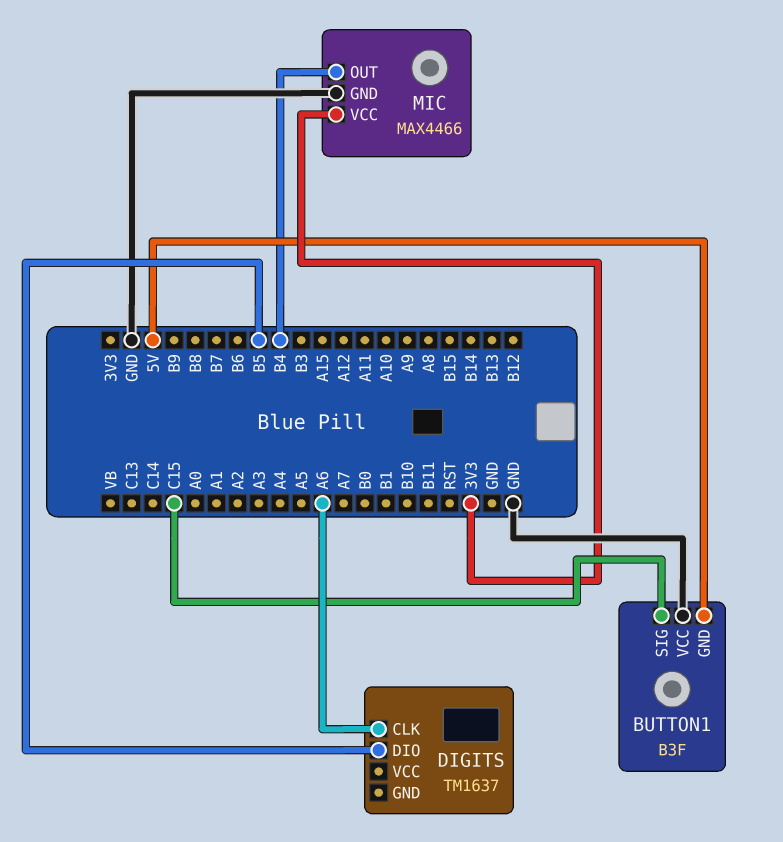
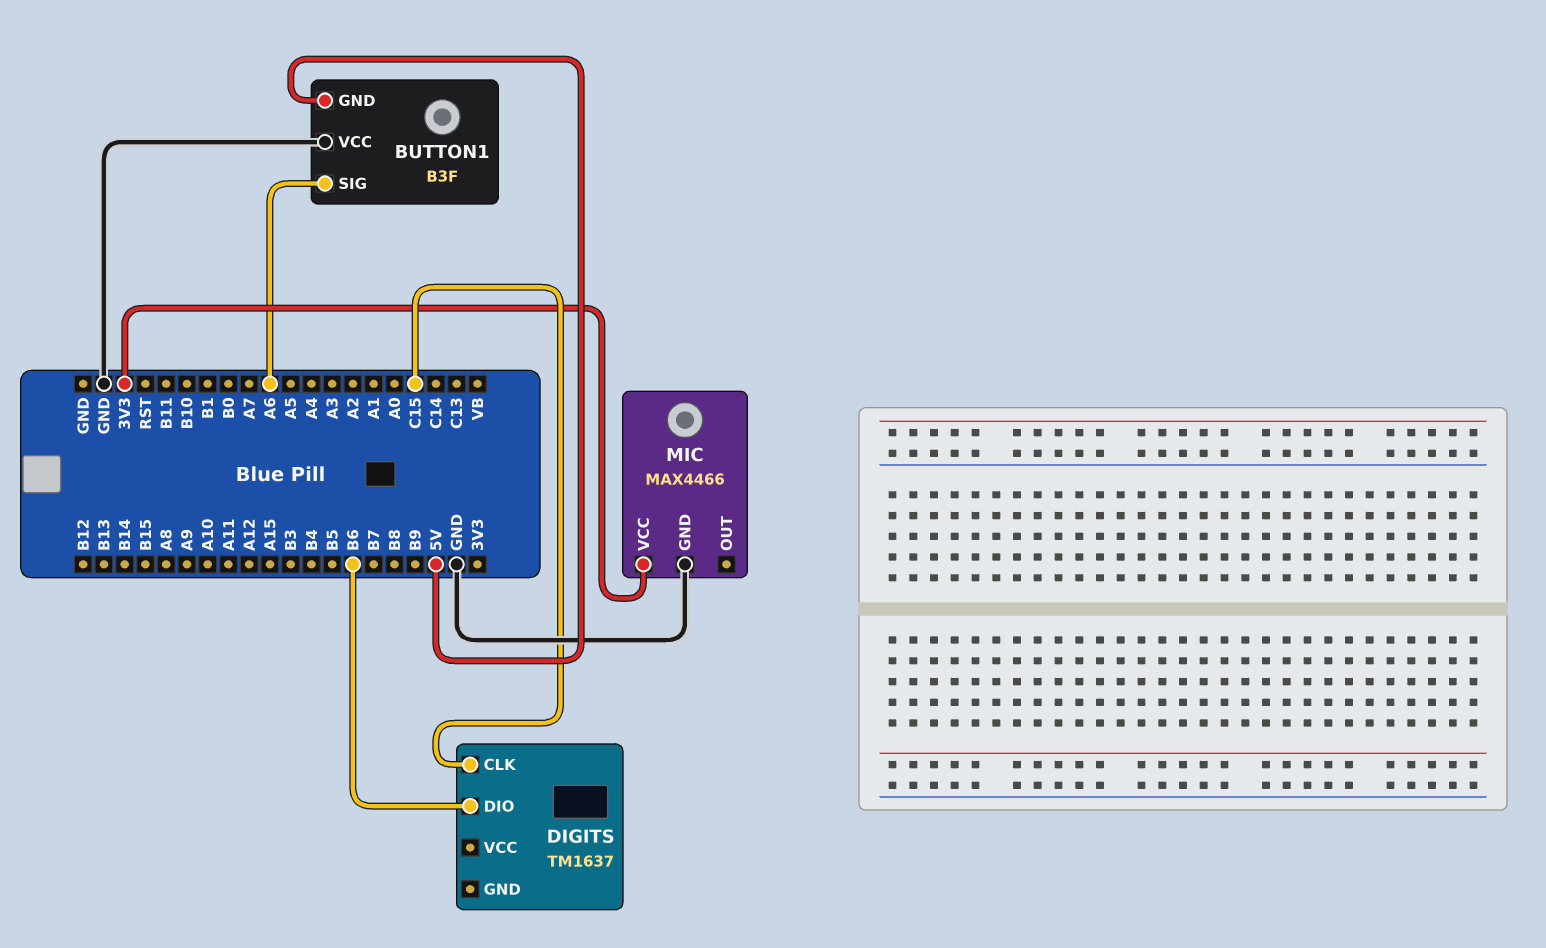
BUTTON1 pin SIG: C15 -> A6
DIGITS pin CLK: A6 -> C15
DIGITS pin DIO: B5 -> B6
MIC pin OUT: B4 -> none

